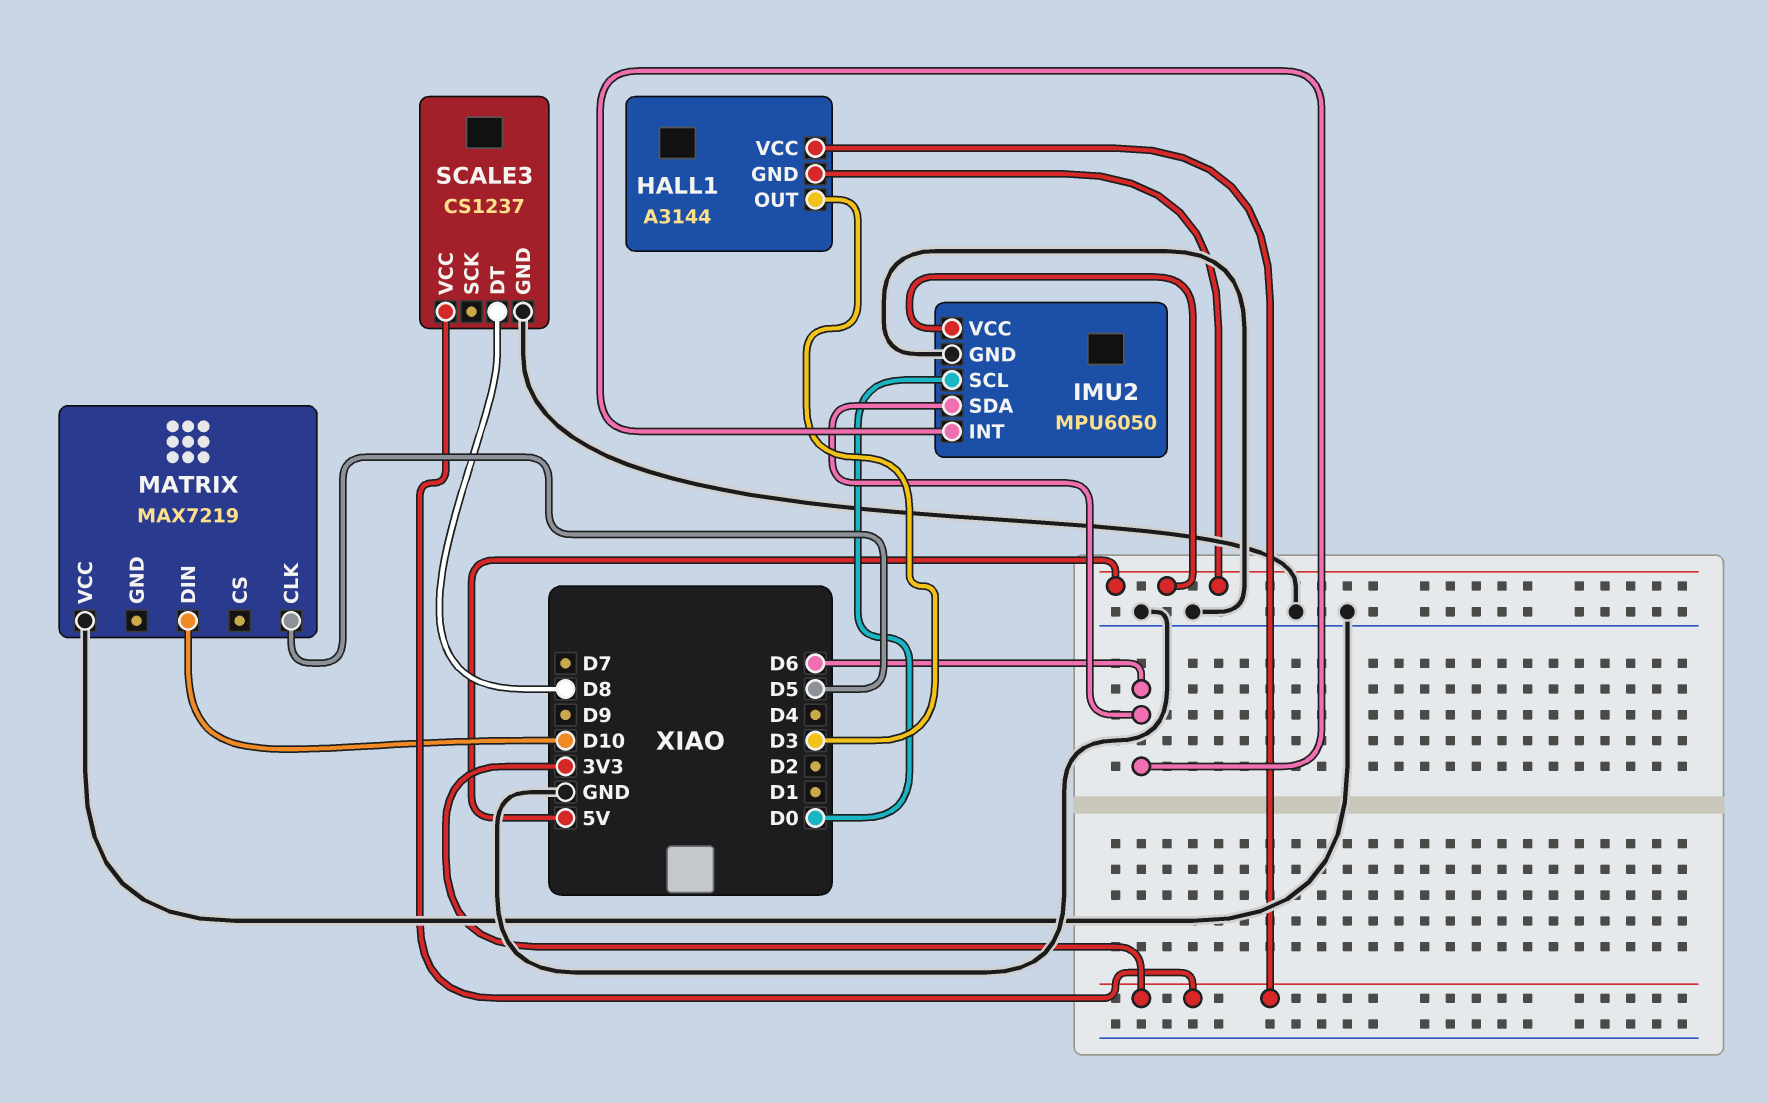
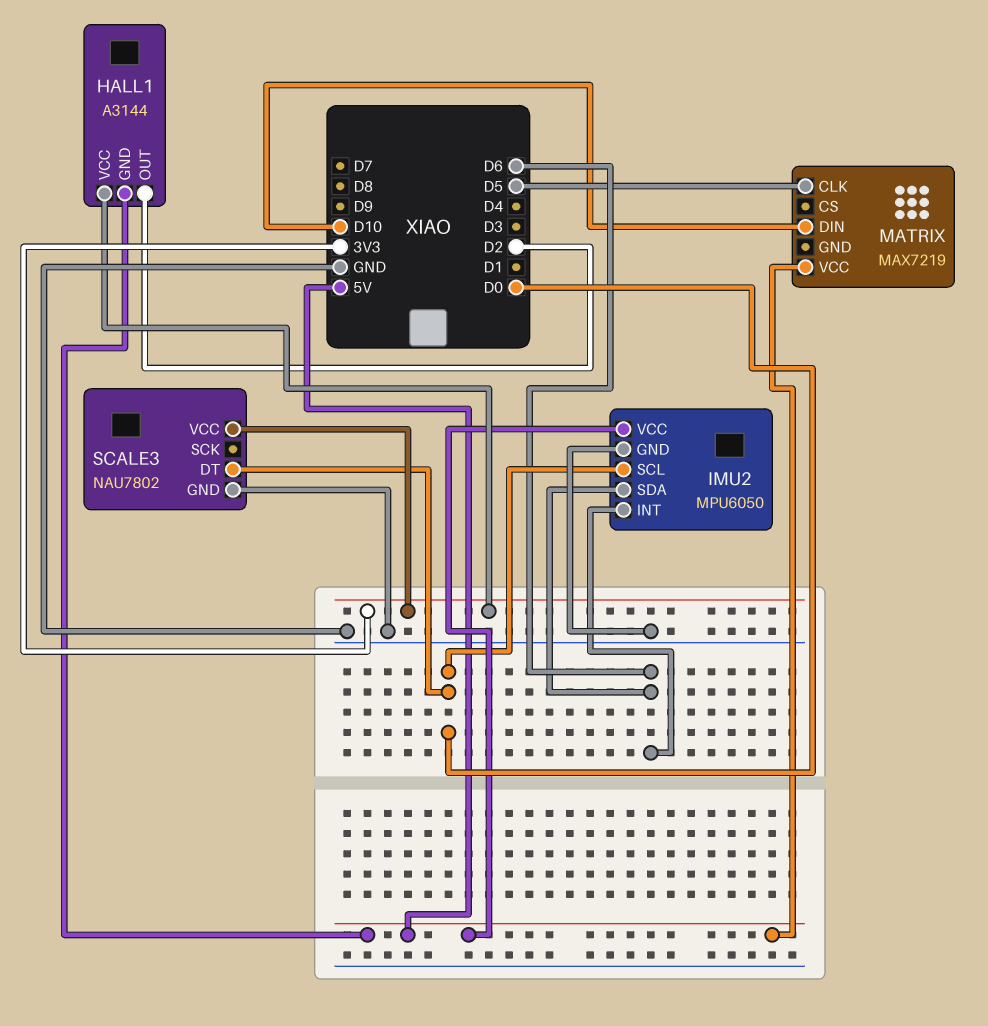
HALL1 pin OUT: D3 -> D2
MATRIX pin VCC: GND -> 5V
SCALE3: CS1237 -> NAU7802
SCALE3 pin DT: D8 -> D0

